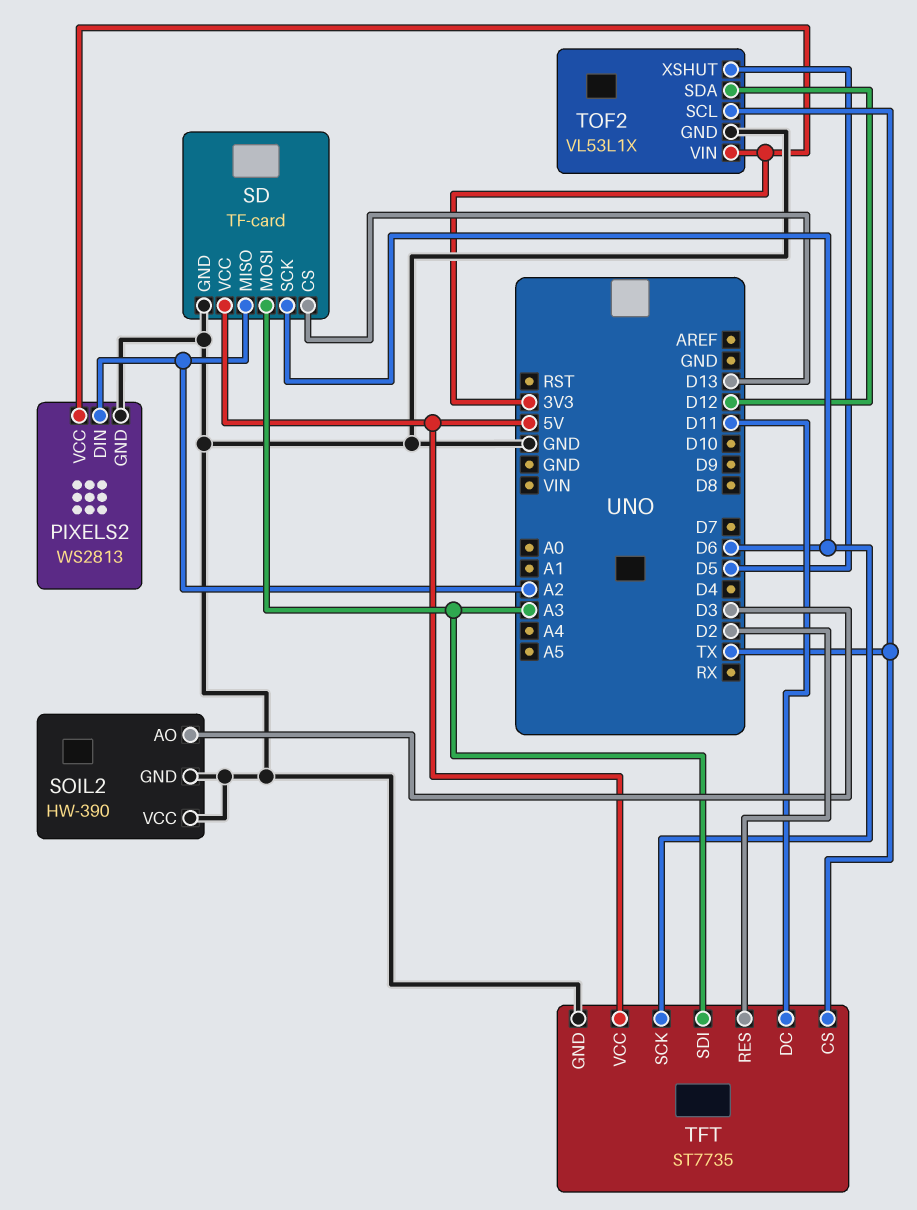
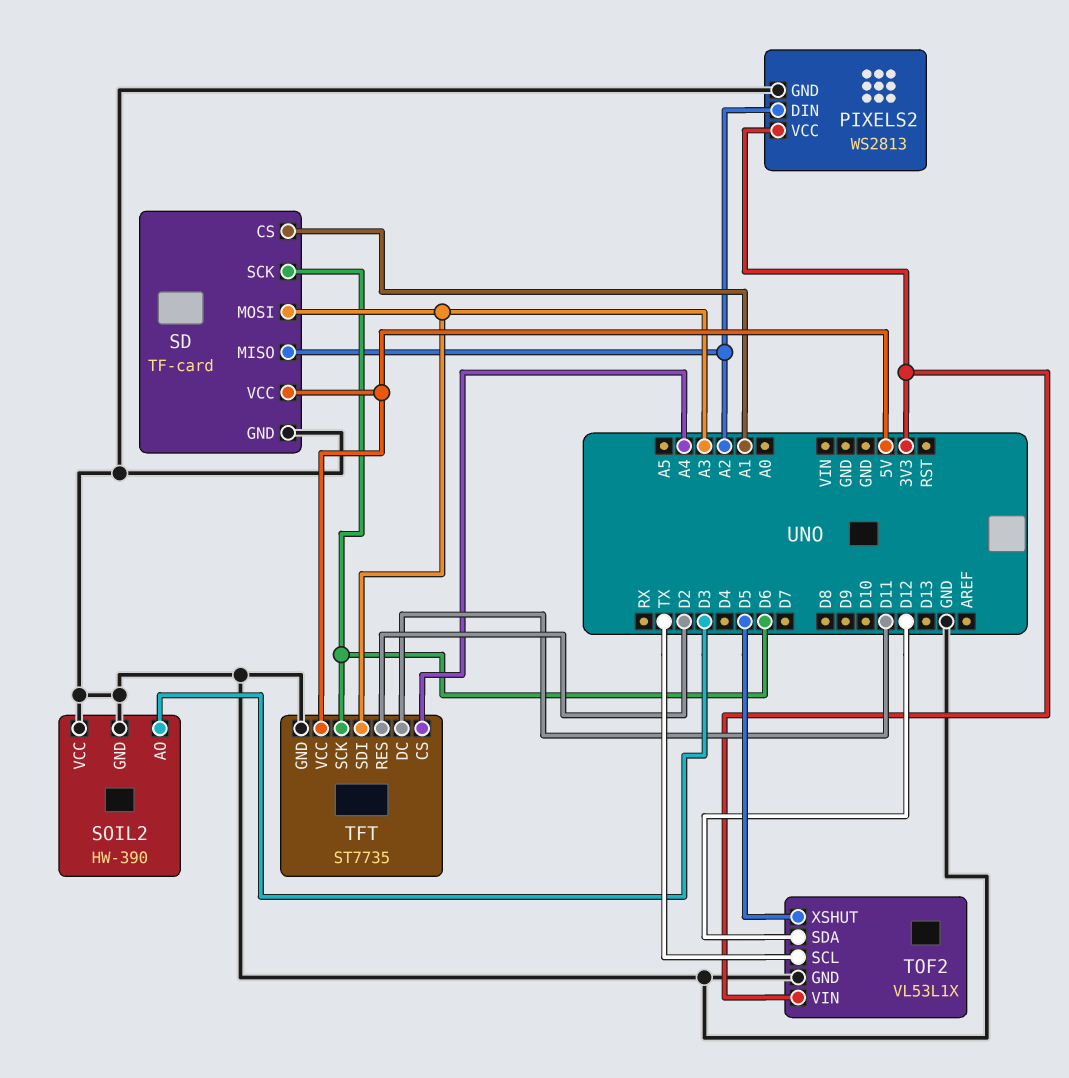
SD pin CS: D13 -> A1
TFT pin CS: TX -> A4

